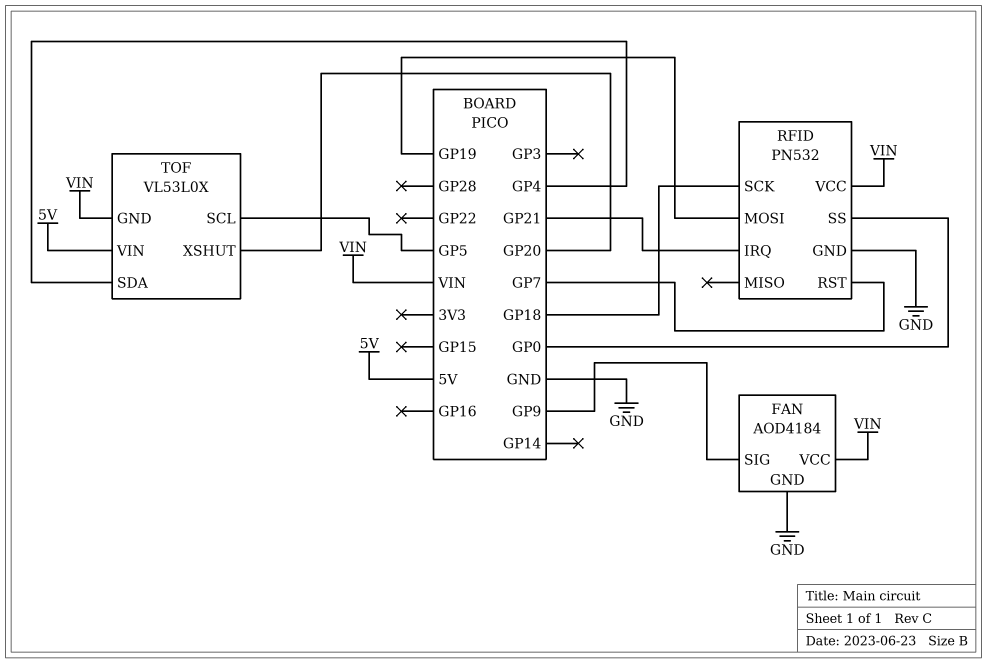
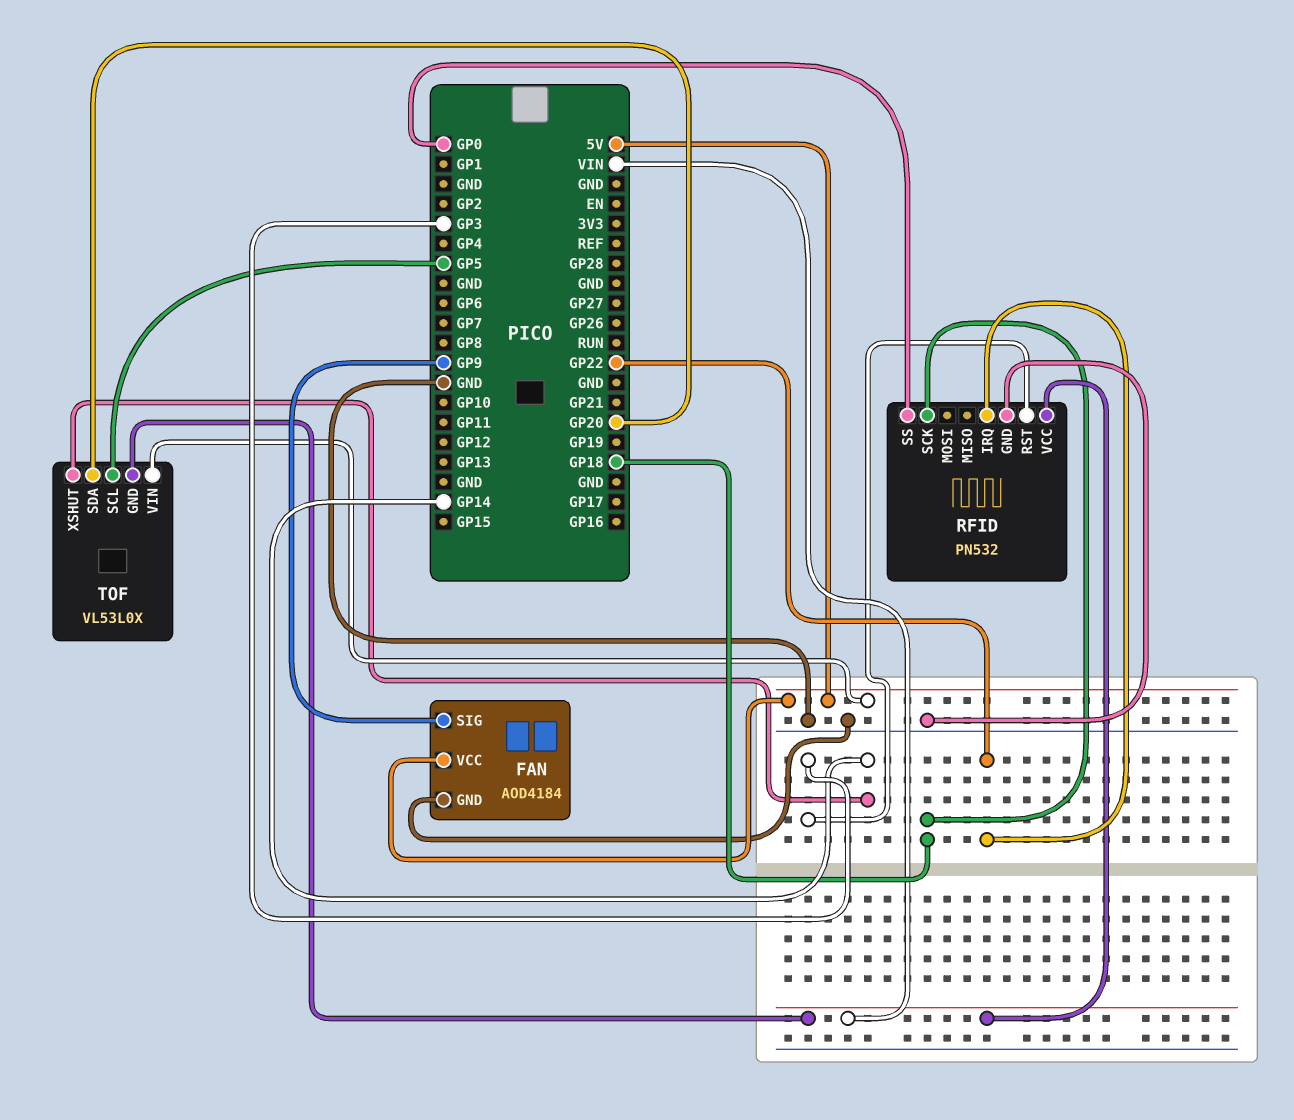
FAN pin VCC: VIN -> 5V
RFID pin IRQ: GP21 -> GP22
RFID pin MOSI: GP19 -> none
RFID pin RST: GP7 -> GP3
TOF pin SDA: GP4 -> GP20
TOF pin XSHUT: GP20 -> GP14

